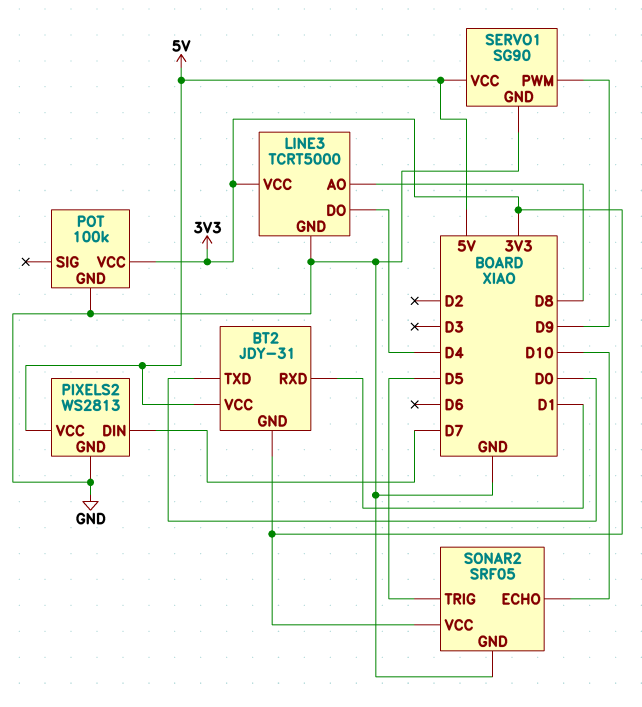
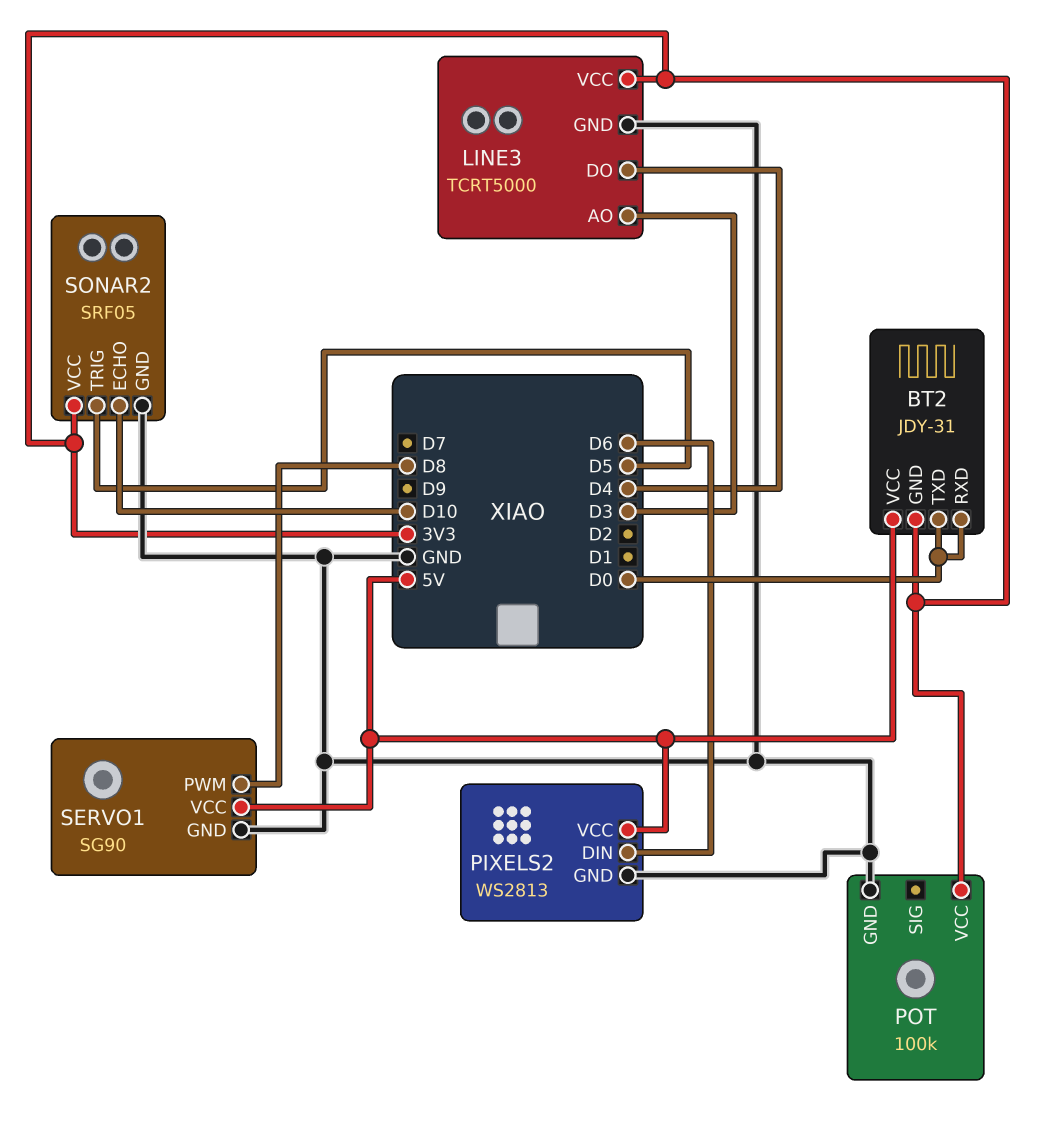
BT2 pin RXD: D1 -> D0
LINE3 pin AO: D8 -> D3
PIXELS2 pin DIN: D7 -> D6
SERVO1 pin PWM: D9 -> D8

